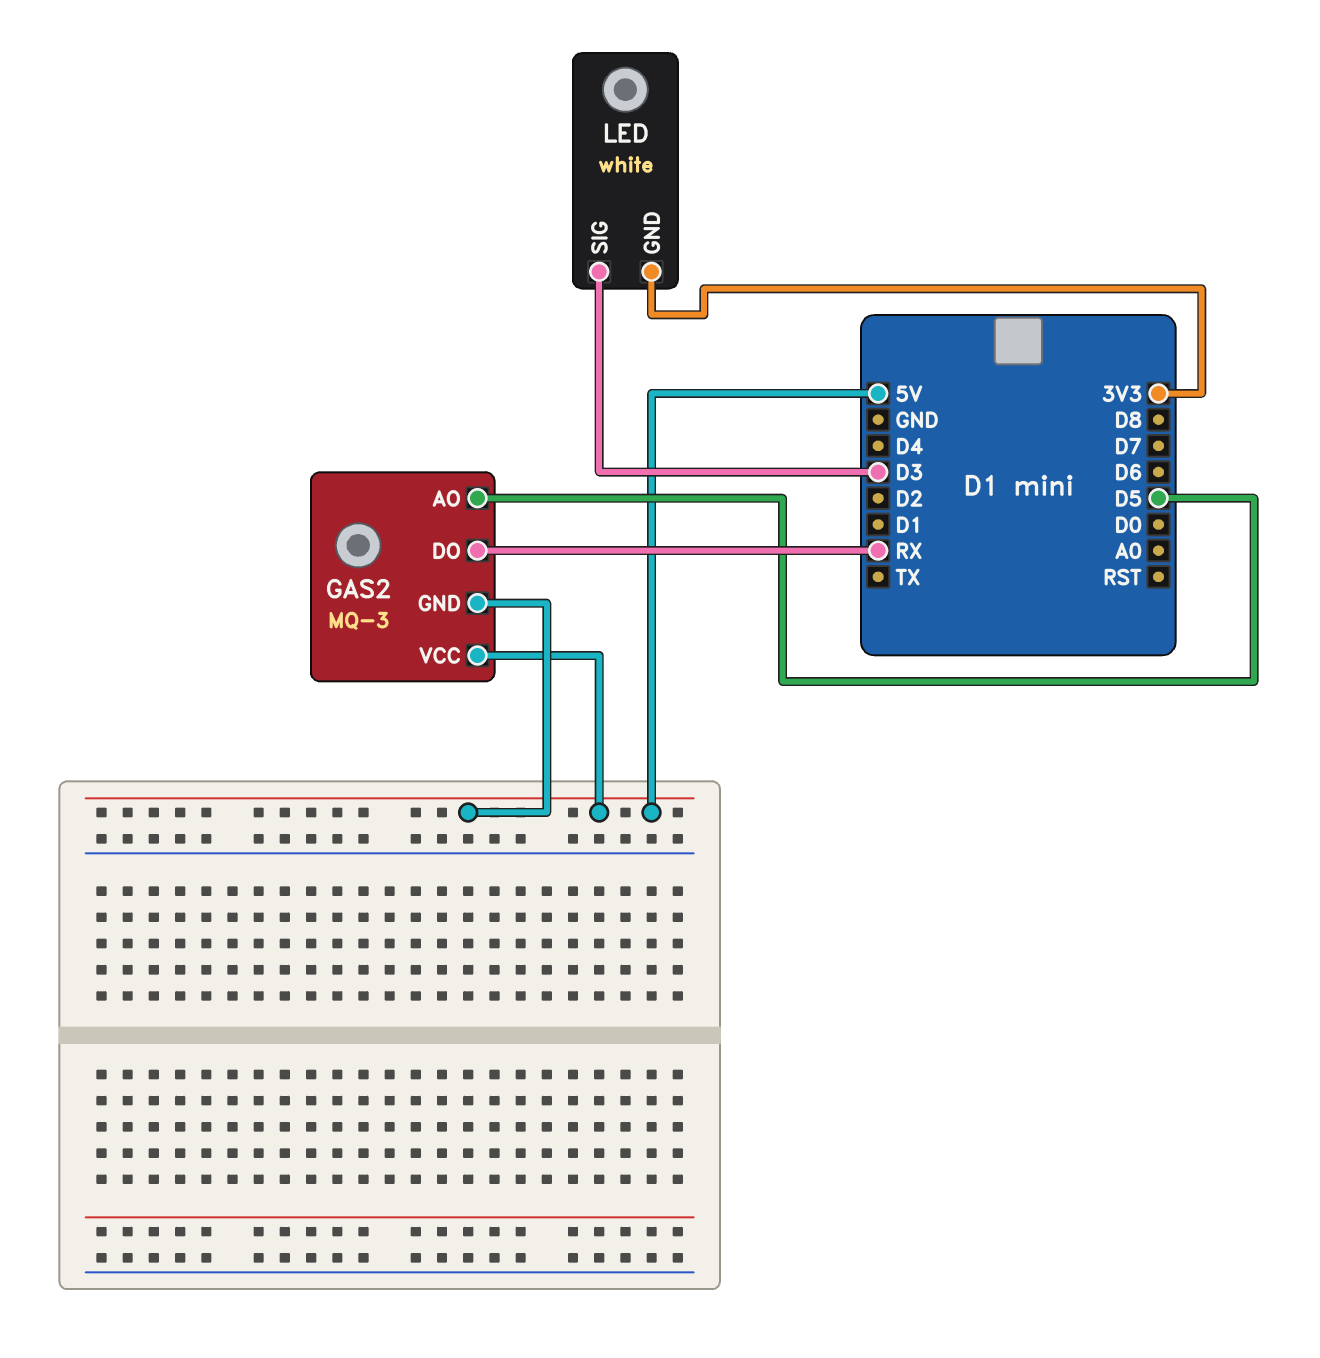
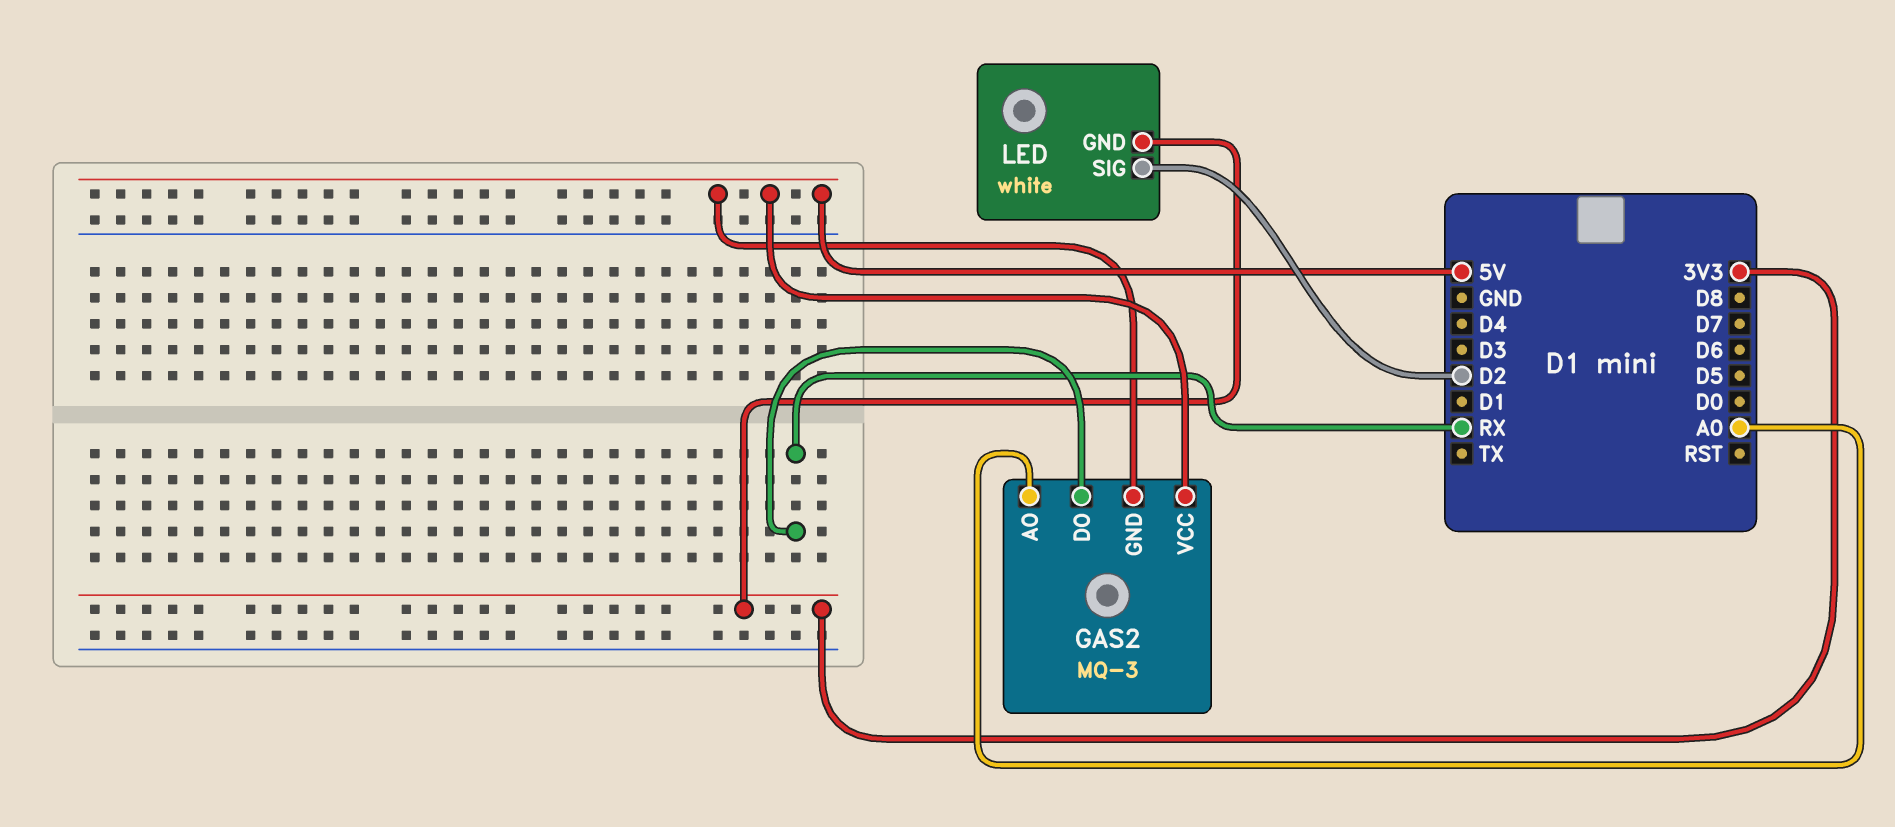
GAS2 pin AO: D5 -> A0
LED pin SIG: D3 -> D2

